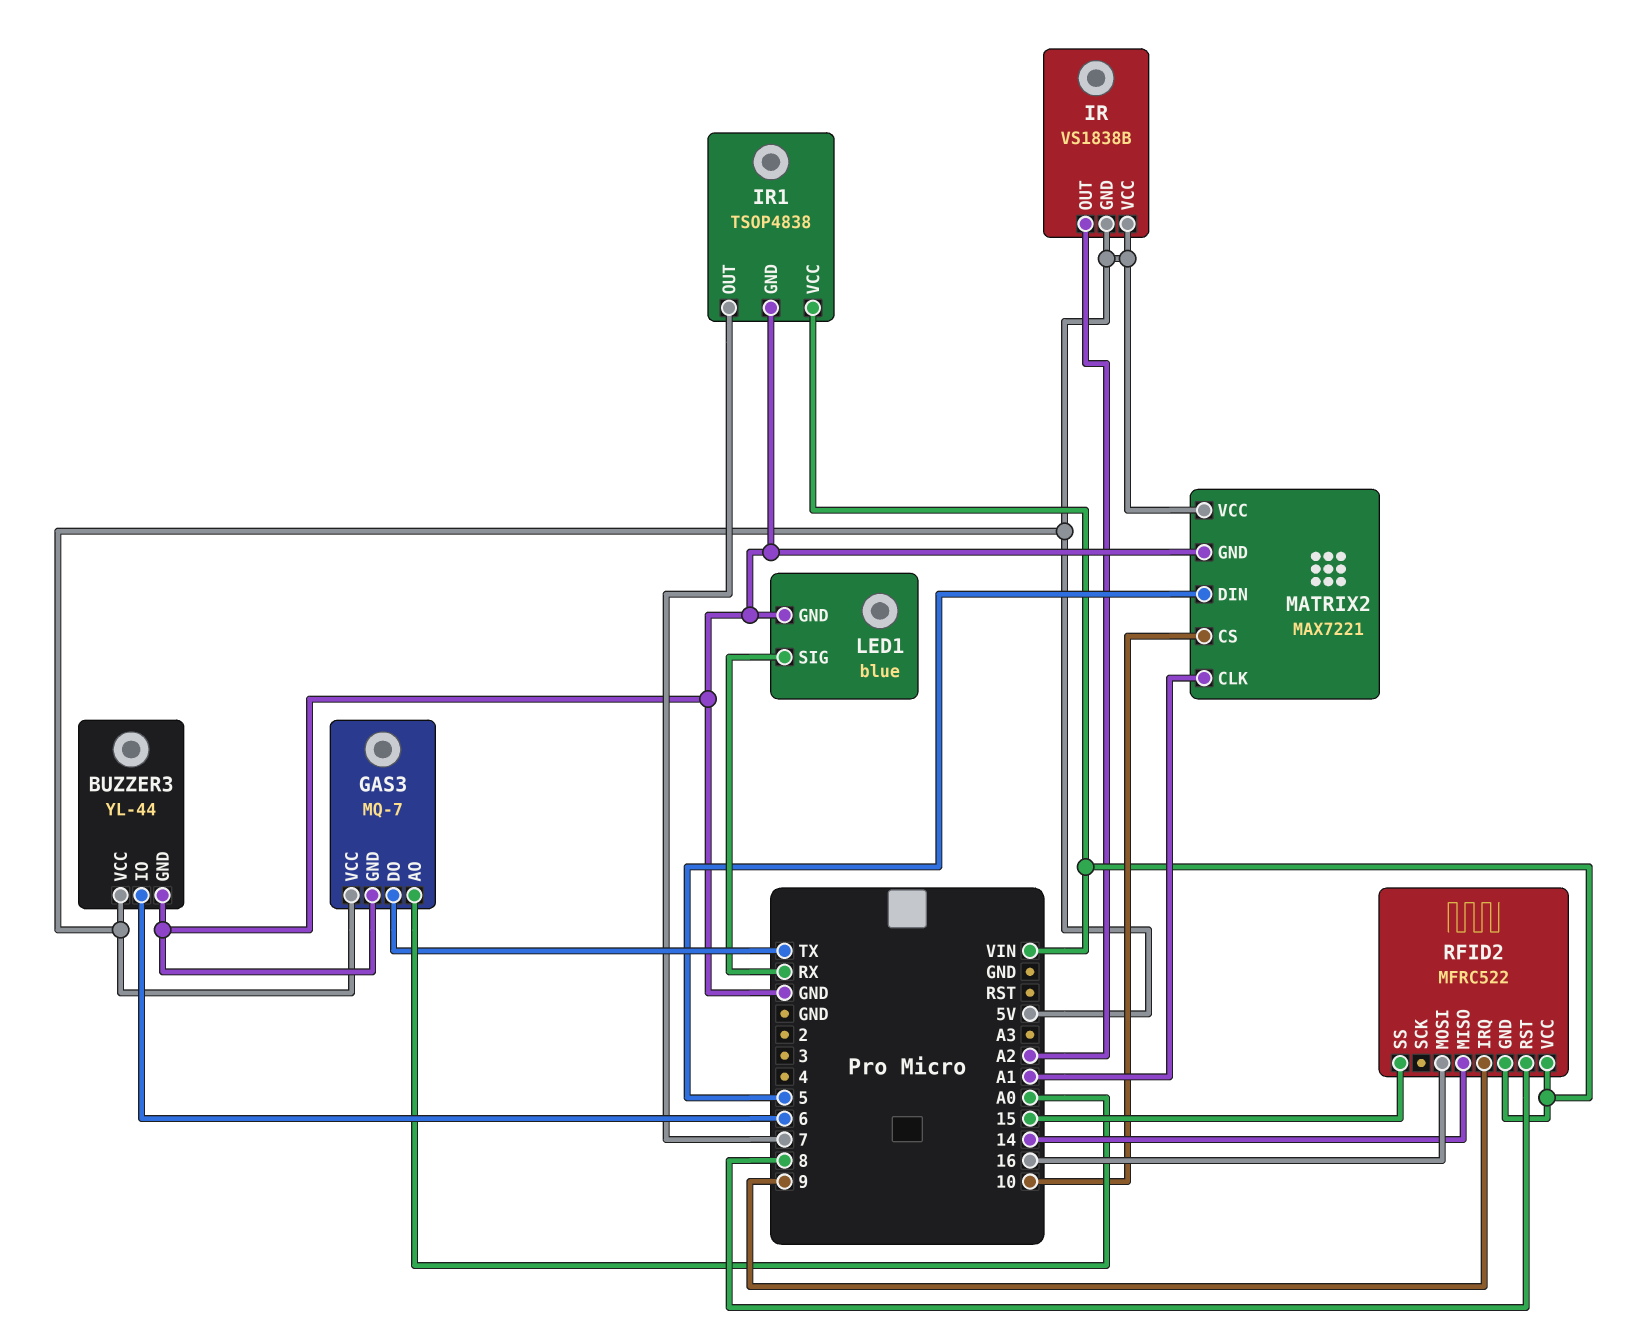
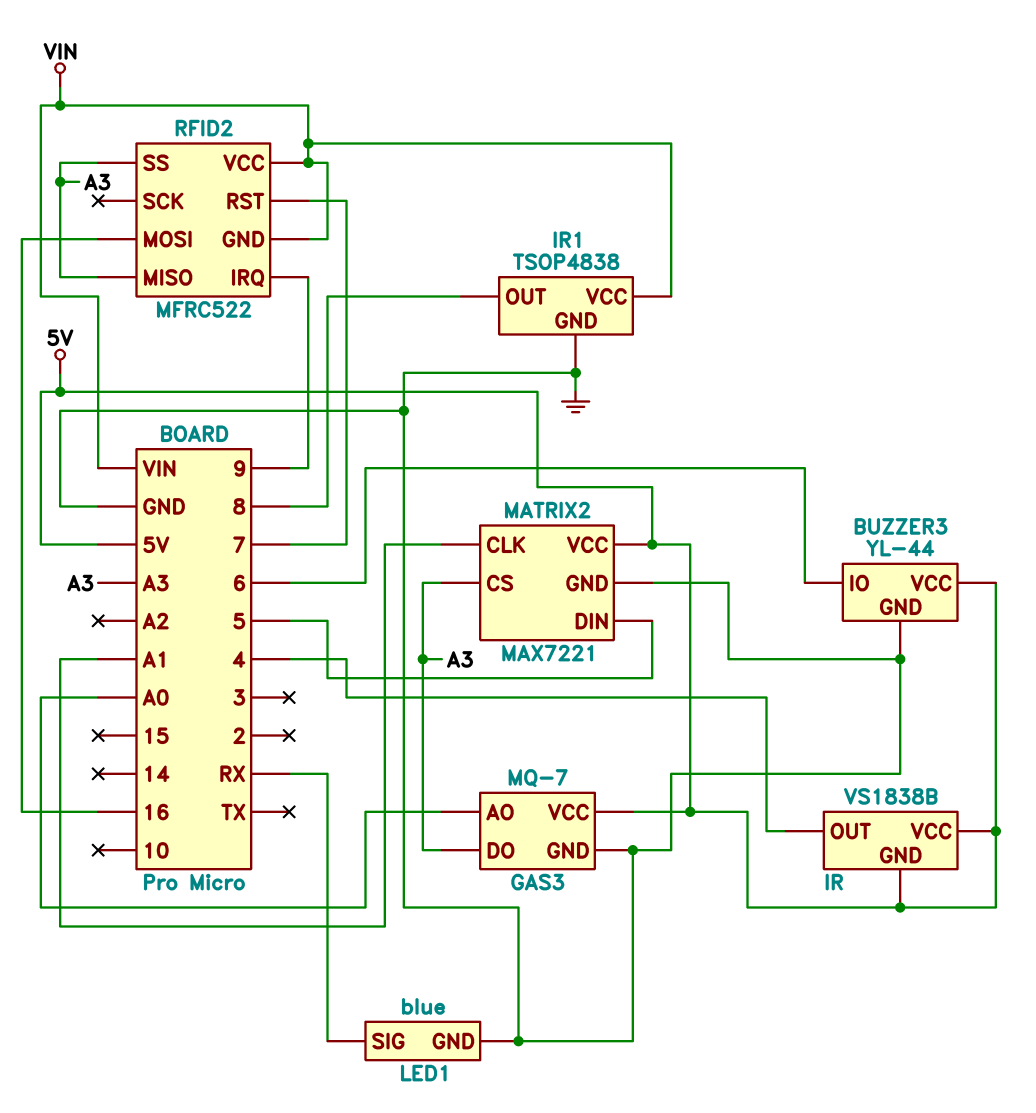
GAS3 pin DO: TX -> A3
IR pin OUT: A2 -> 4
IR1 pin OUT: 7 -> 8
MATRIX2 pin CS: 10 -> A3
RFID2 pin MISO: 14 -> A3
RFID2 pin RST: 8 -> 7
RFID2 pin SS: 15 -> A3

